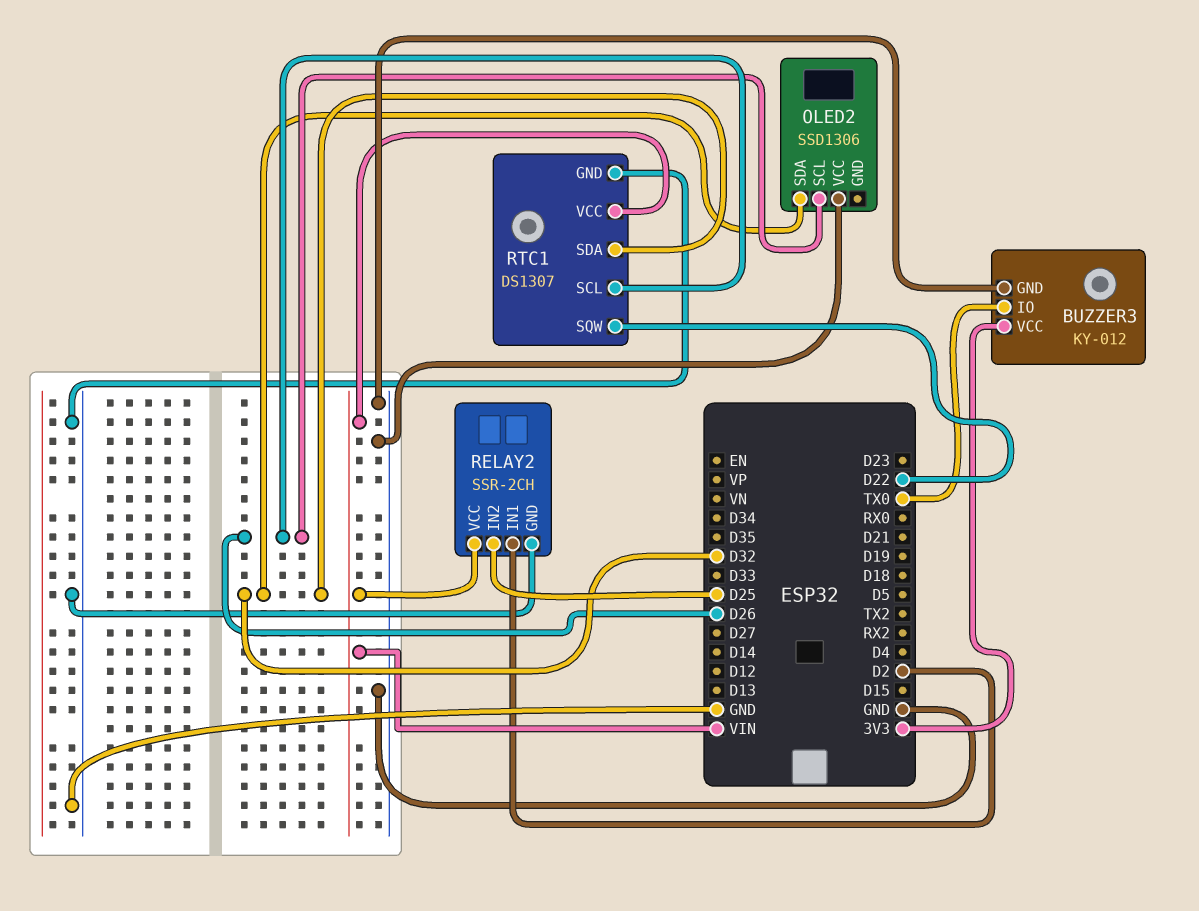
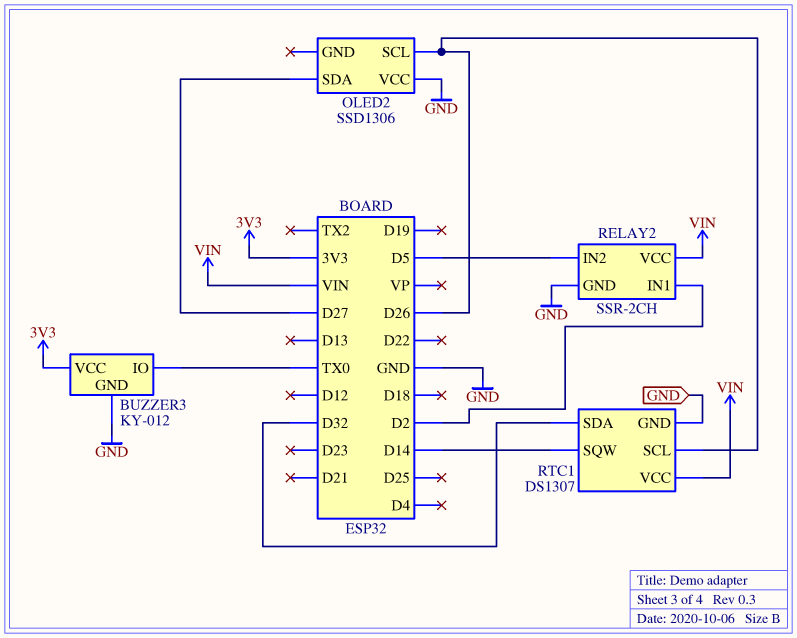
OLED2 pin SDA: D32 -> D27
RELAY2 pin IN2: D25 -> D5
RTC1 pin SQW: D22 -> D14

